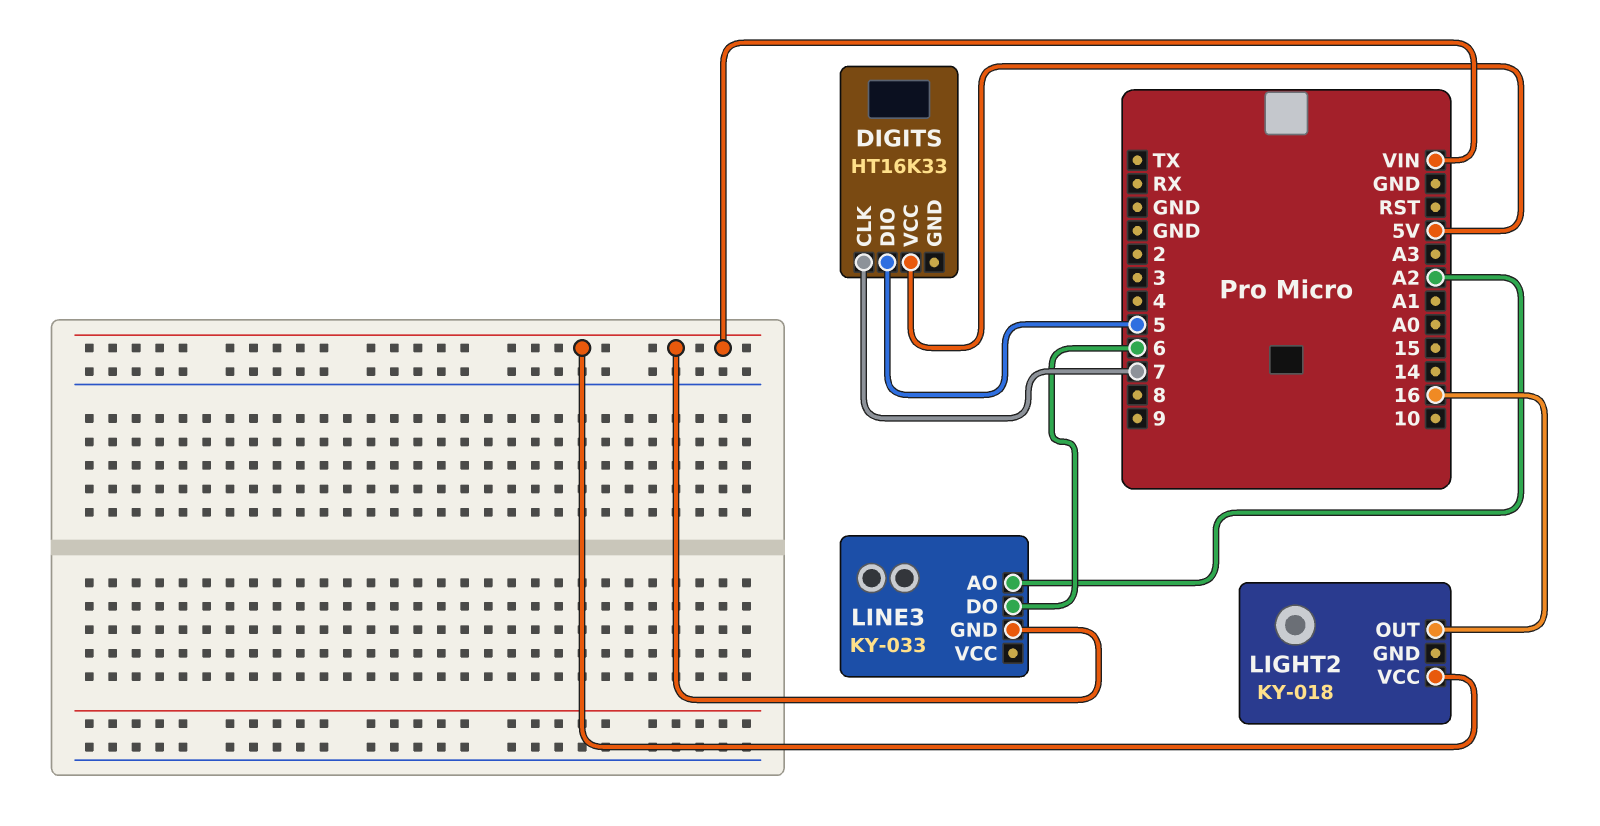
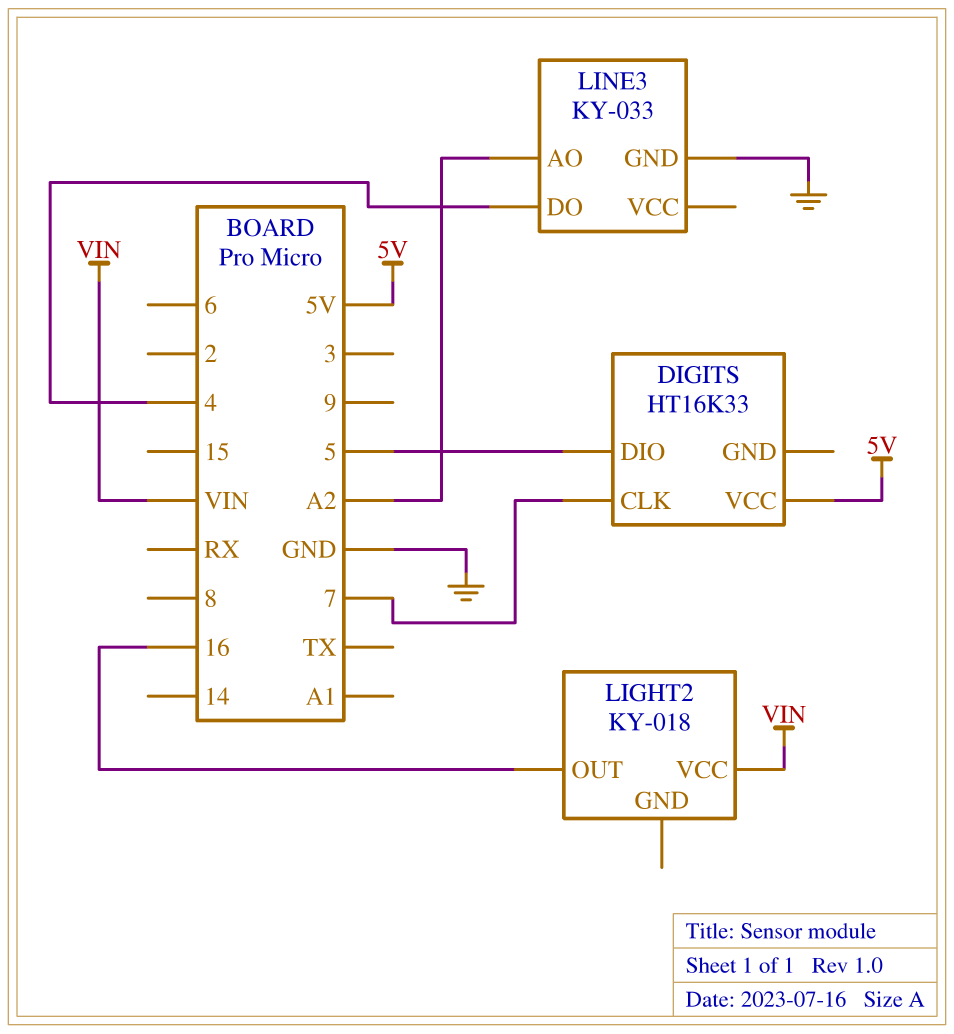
LINE3 pin DO: 6 -> 4
LINE3 pin GND: VIN -> GND

